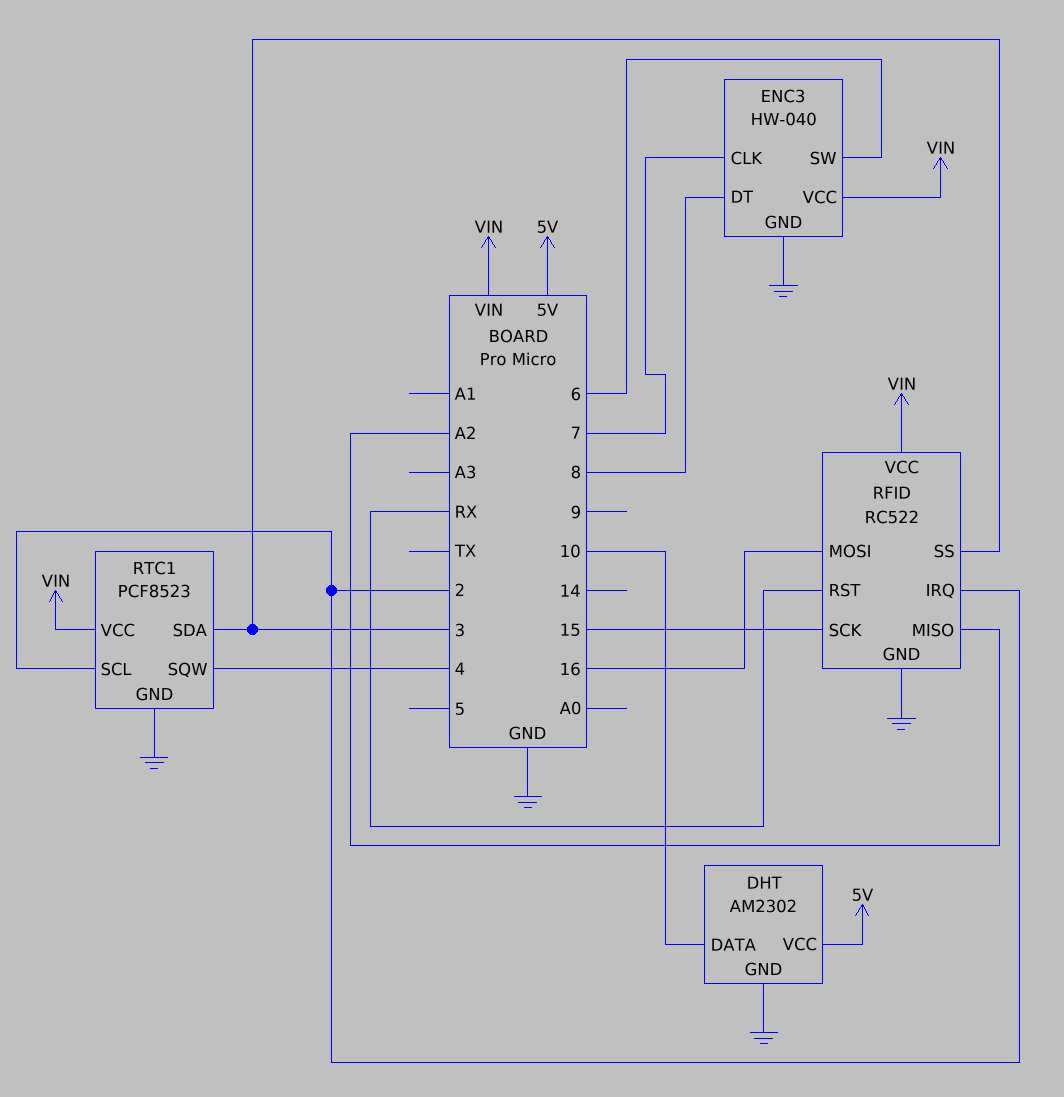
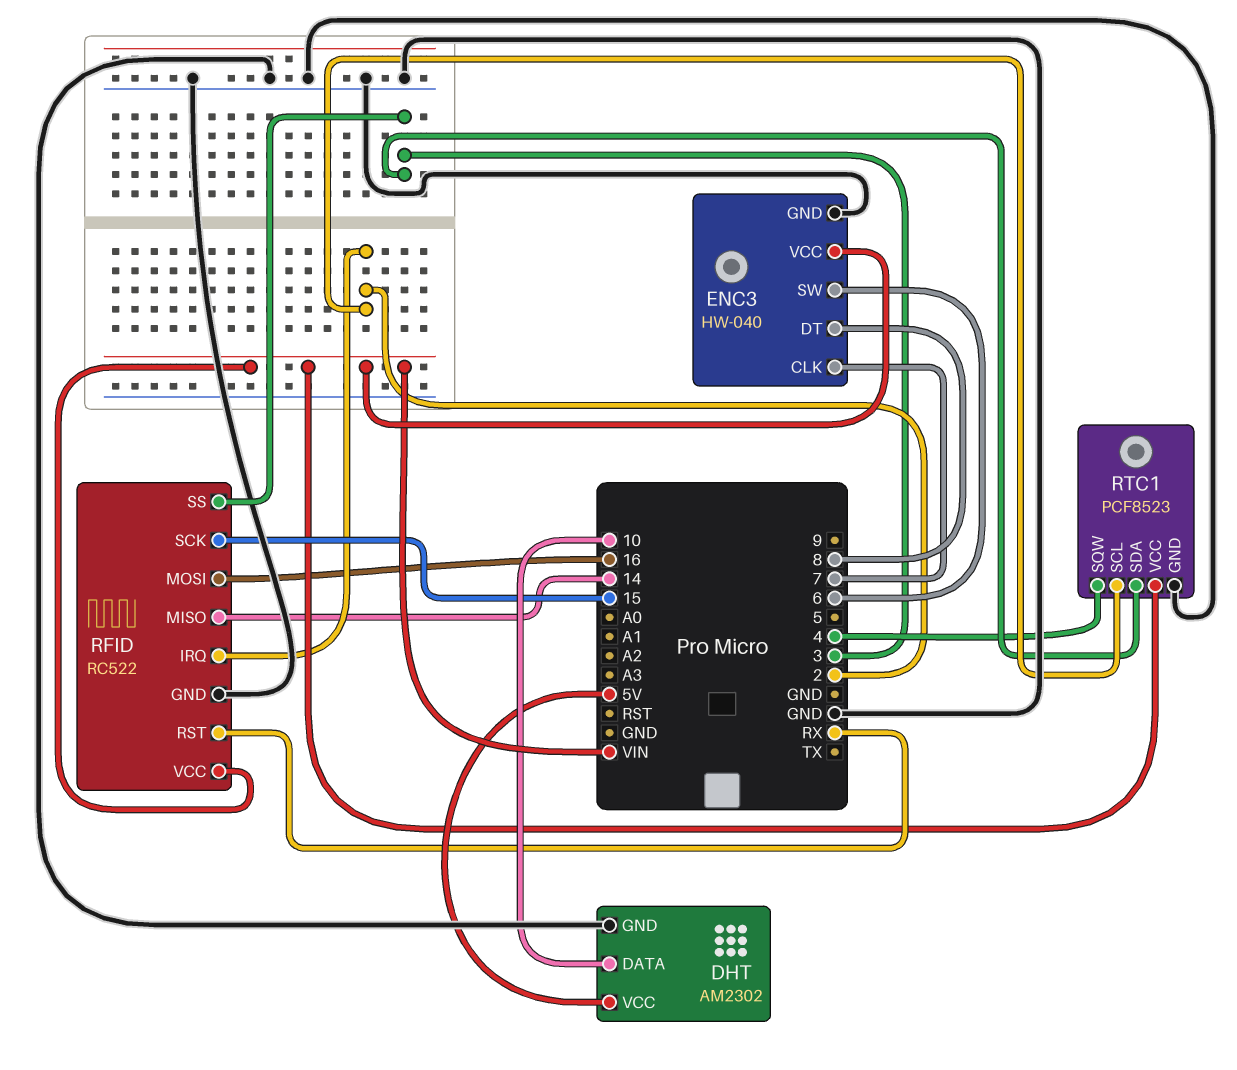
RFID pin MISO: A2 -> 14

